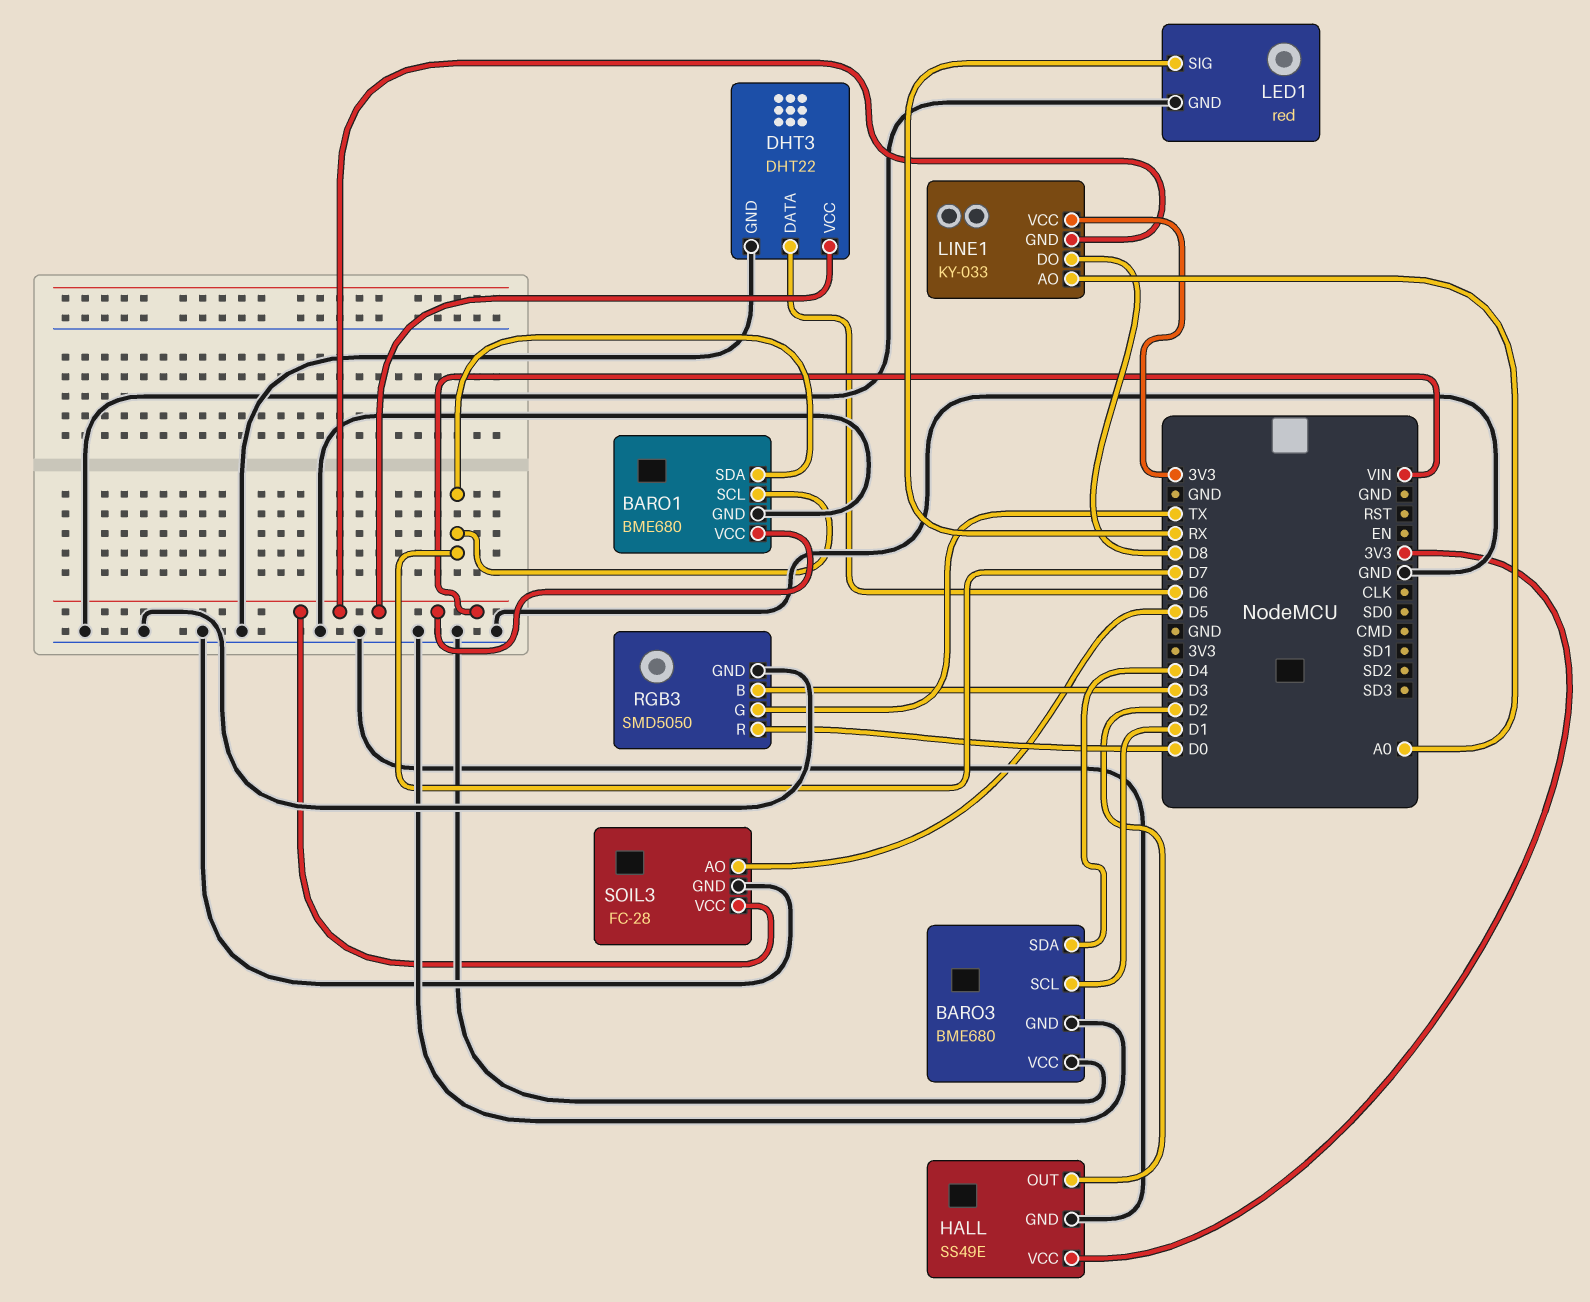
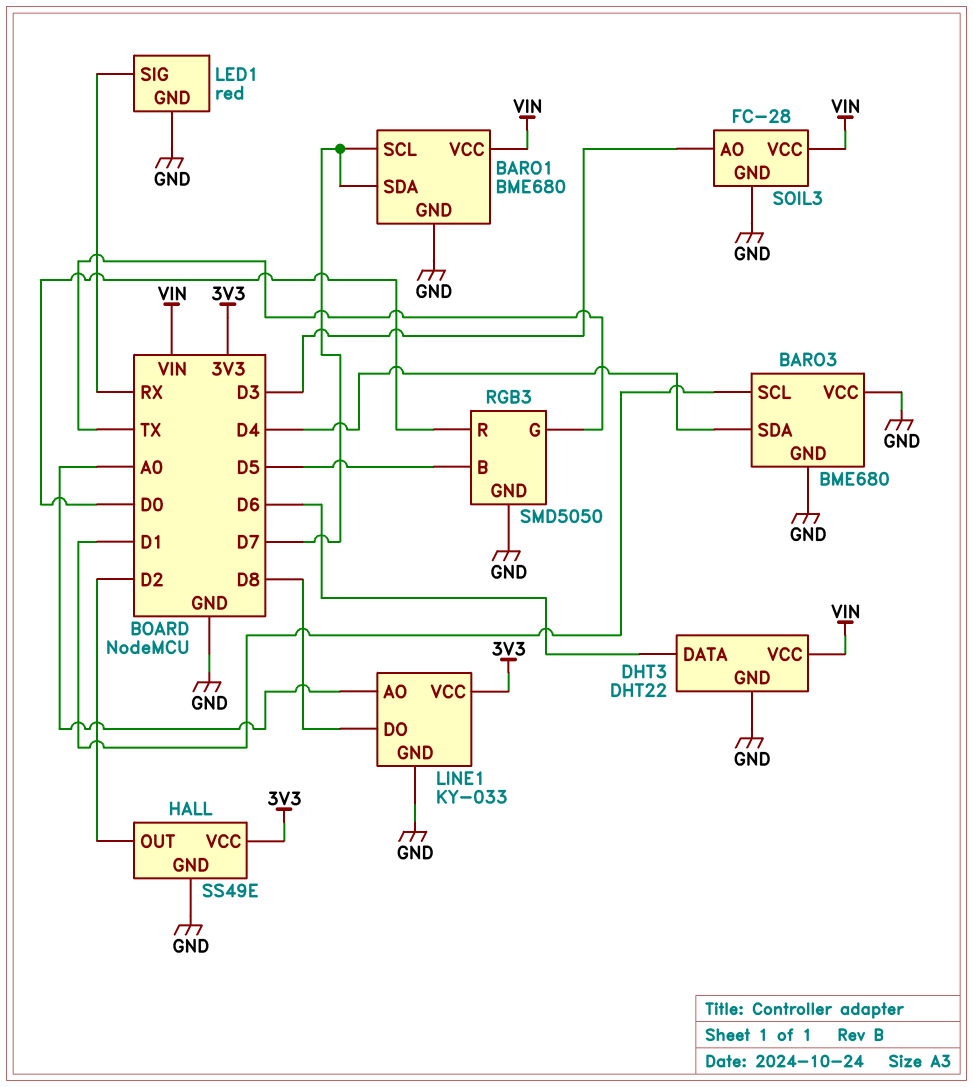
LINE1 pin GND: VIN -> GND
RGB3 pin B: D3 -> D5
SOIL3 pin AO: D5 -> D3

